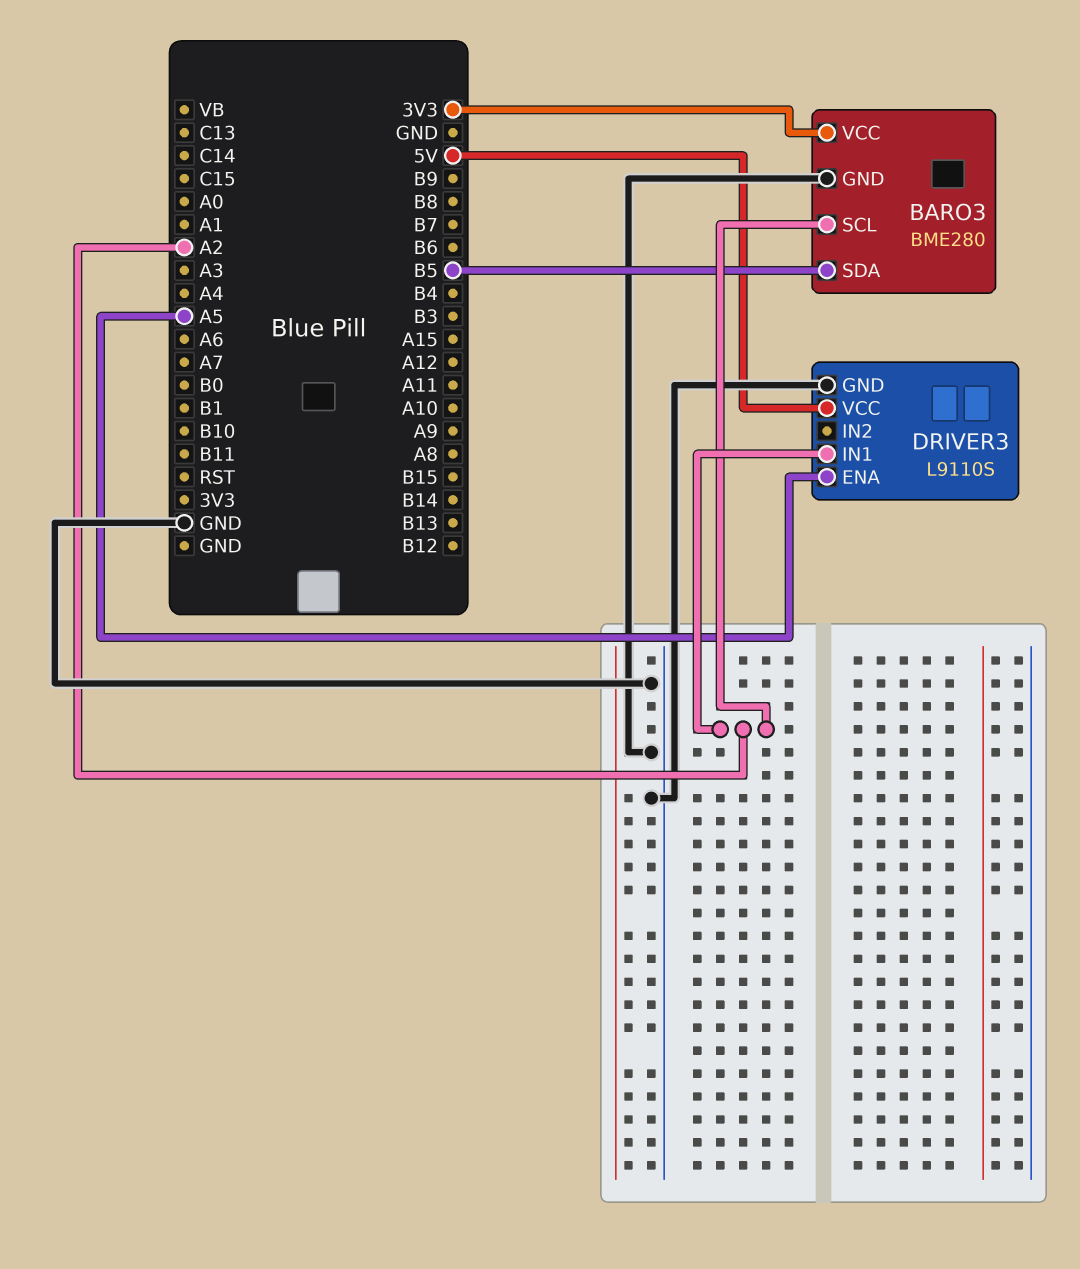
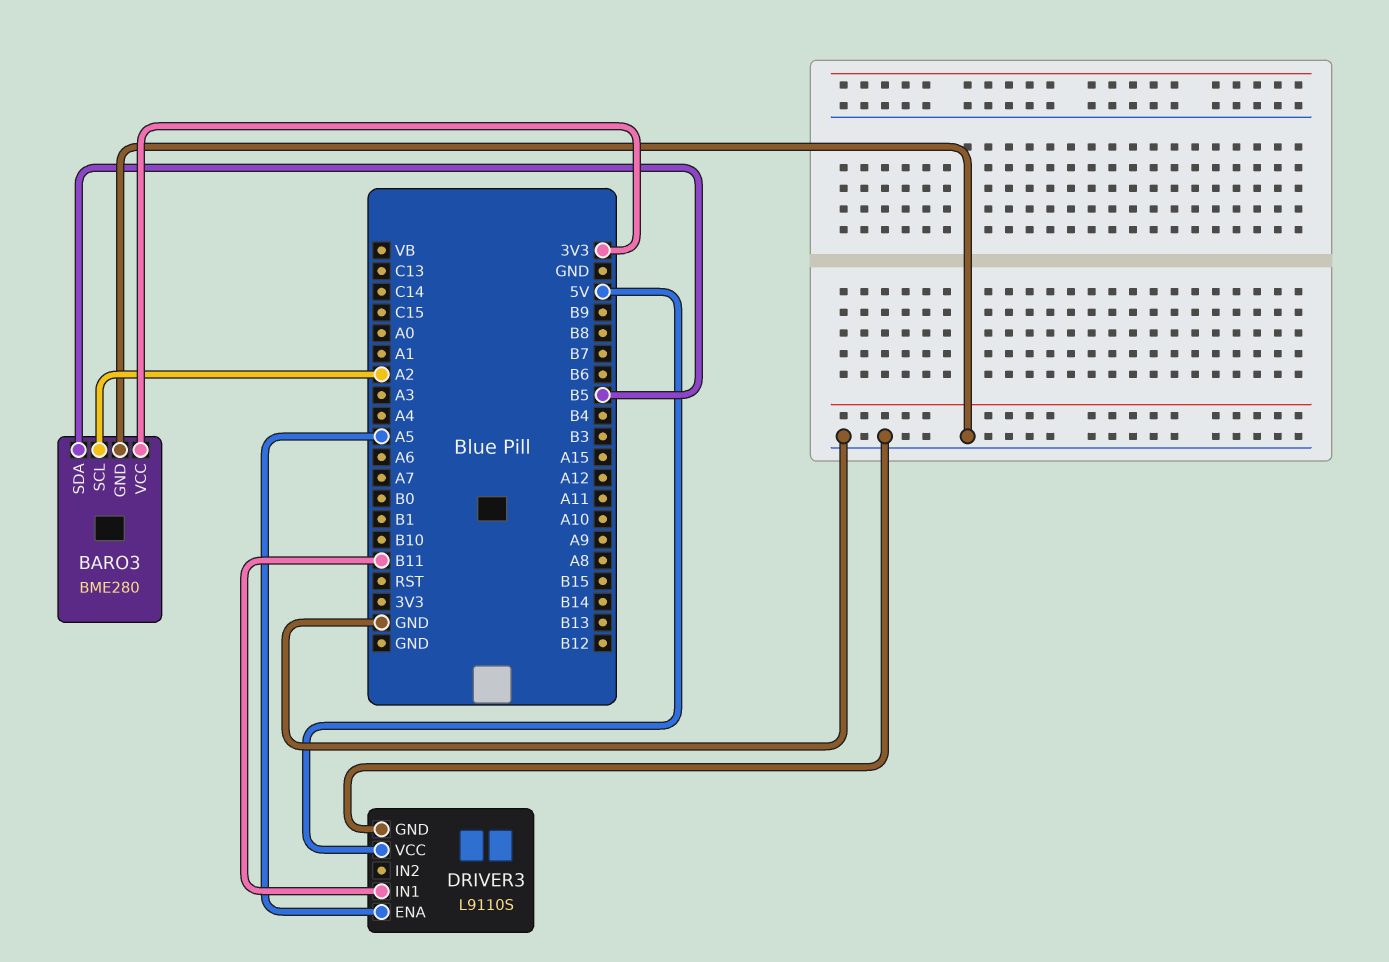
DRIVER3 pin IN1: A2 -> B11

